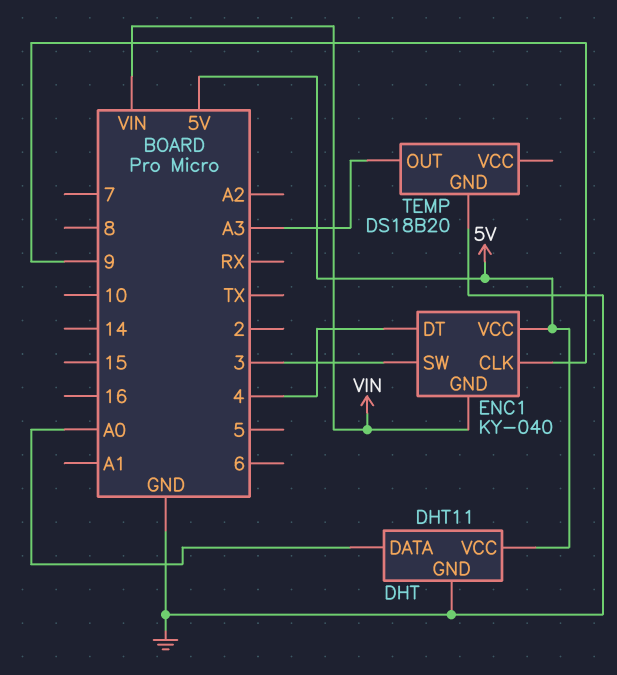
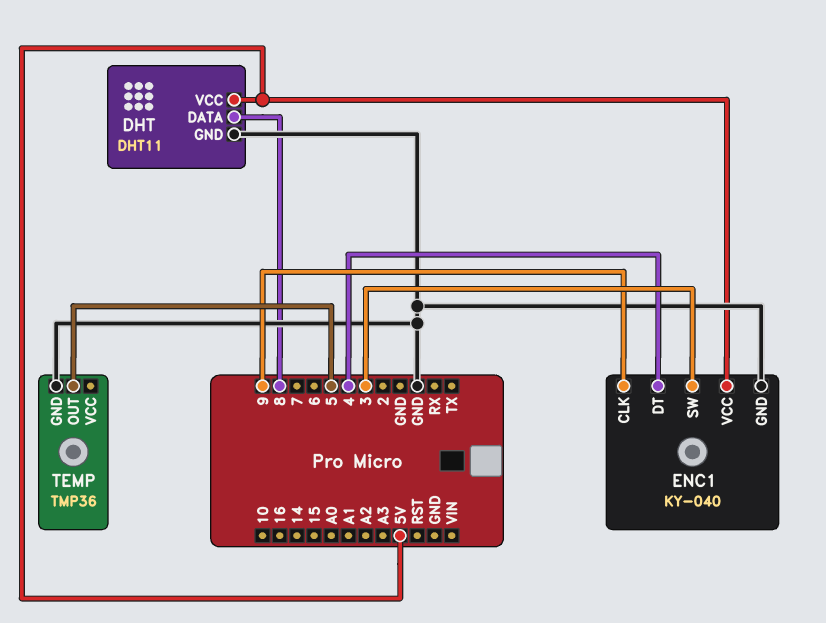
DHT pin DATA: A0 -> 8
ENC1 pin GND: VIN -> GND
TEMP: DS18B20 -> TMP36
TEMP pin OUT: A3 -> 5

